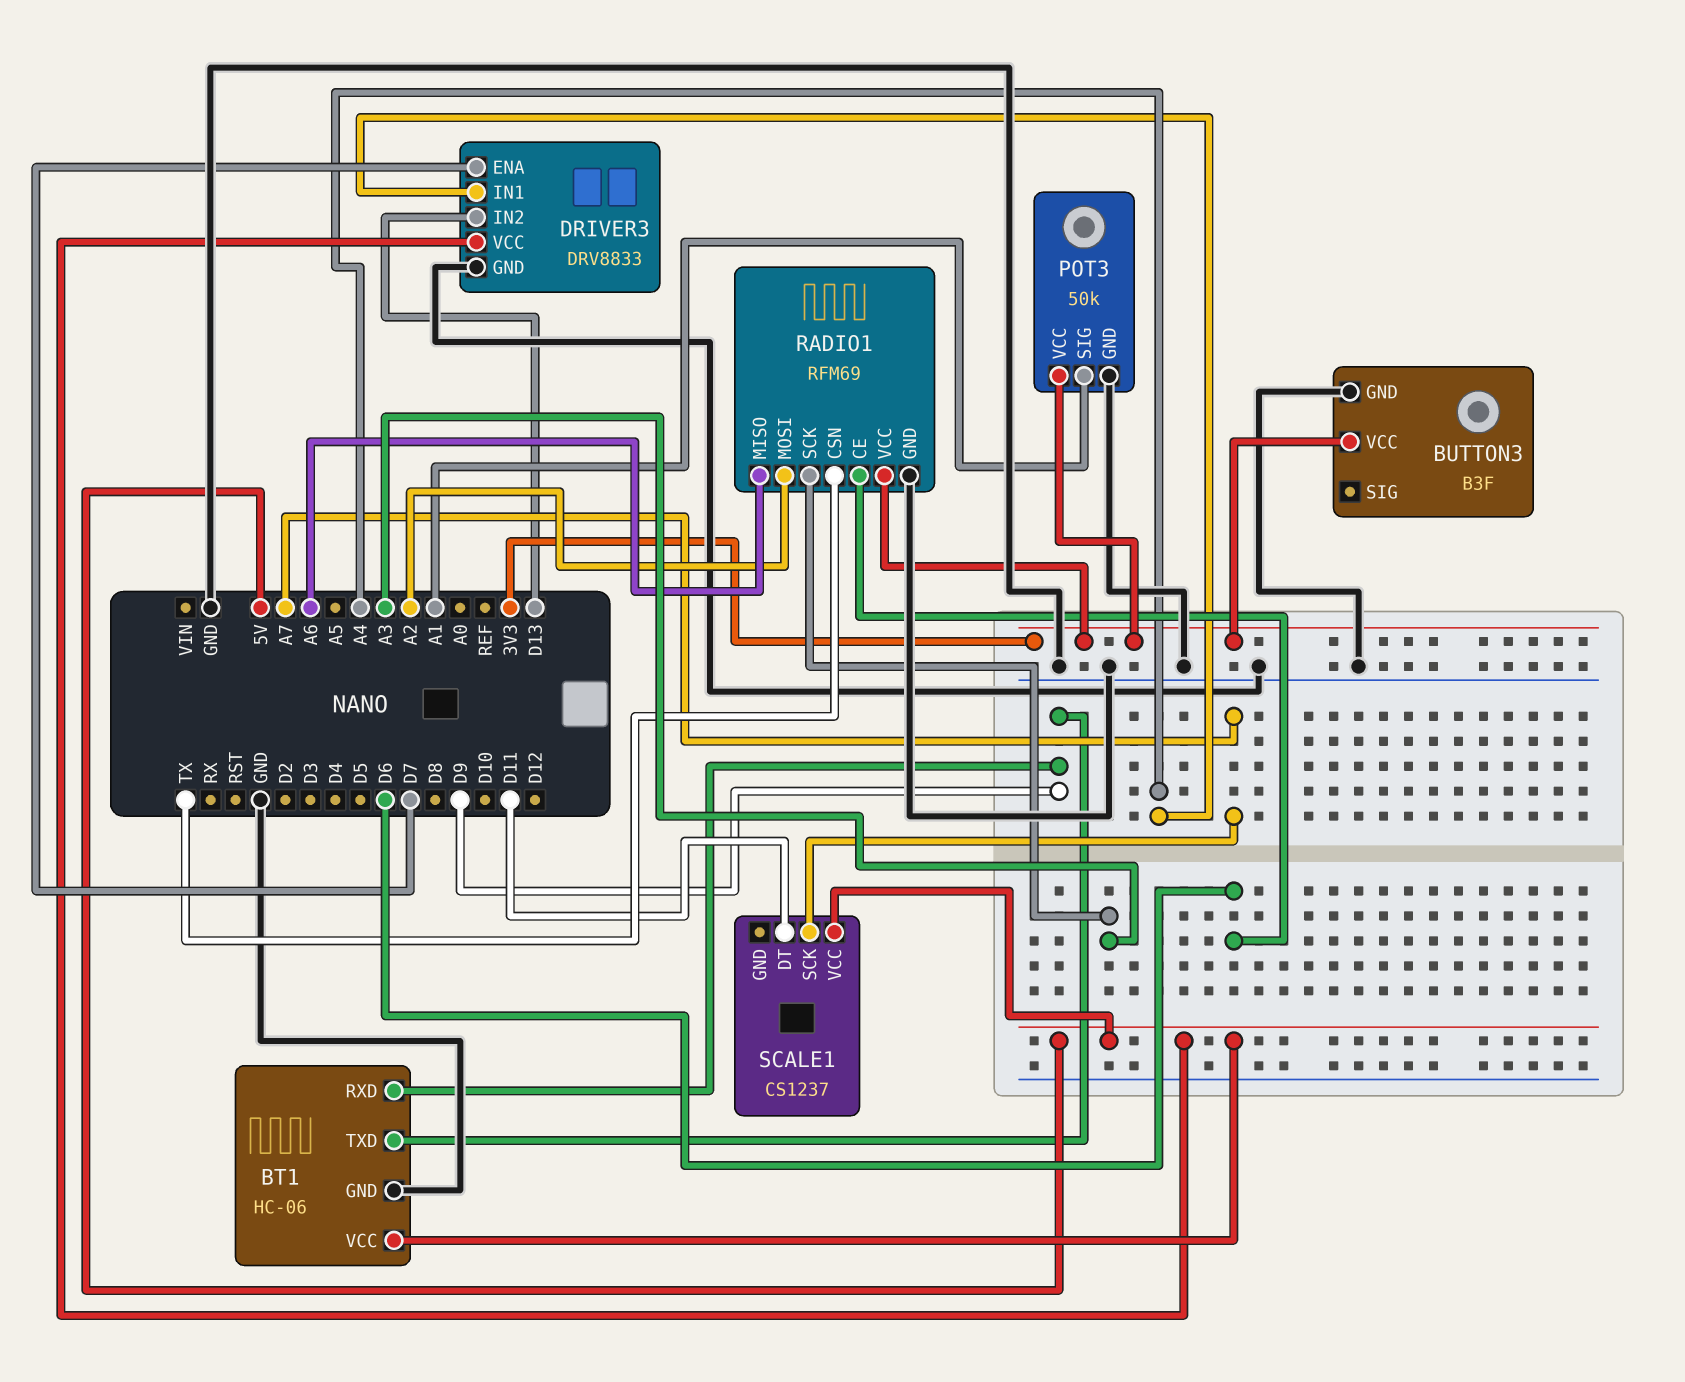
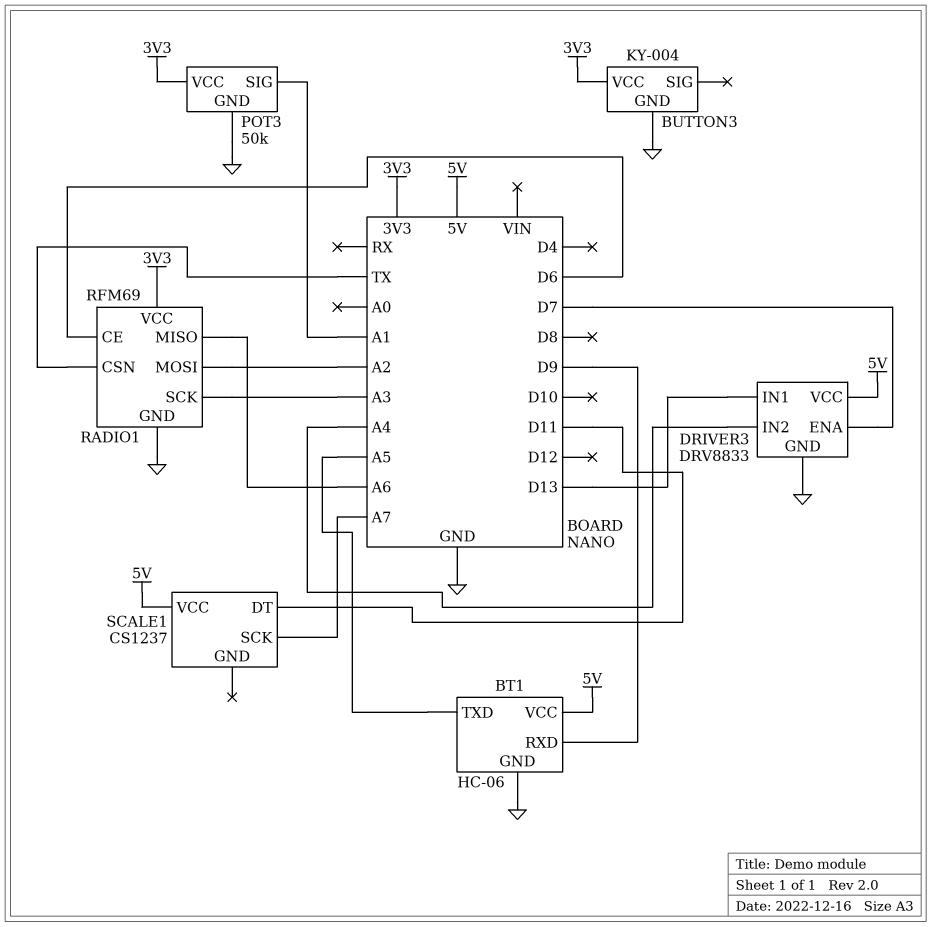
BT1 pin TXD: D9 -> A5
BUTTON3: B3F -> KY-004
DRIVER3 pin IN1: A4 -> D13
DRIVER3 pin IN2: D13 -> A4

